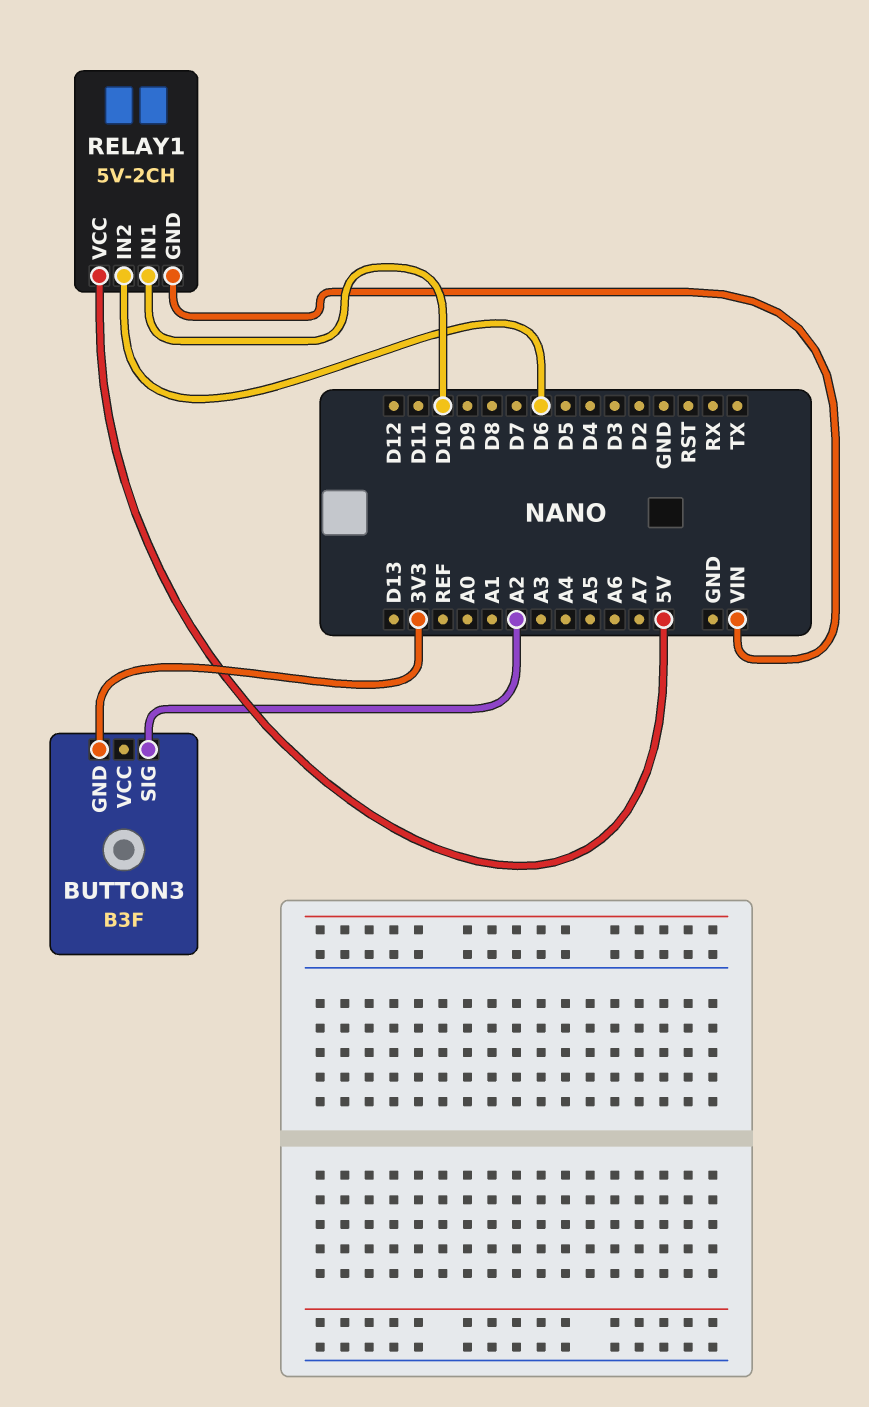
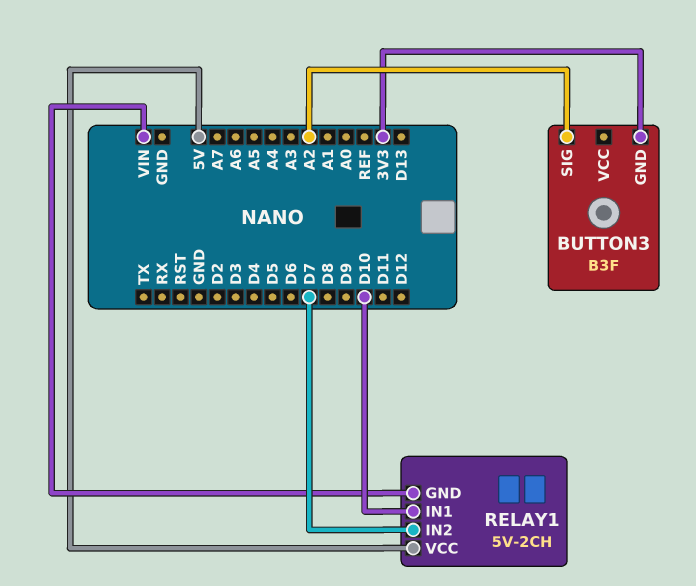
RELAY1 pin IN2: D6 -> D7

